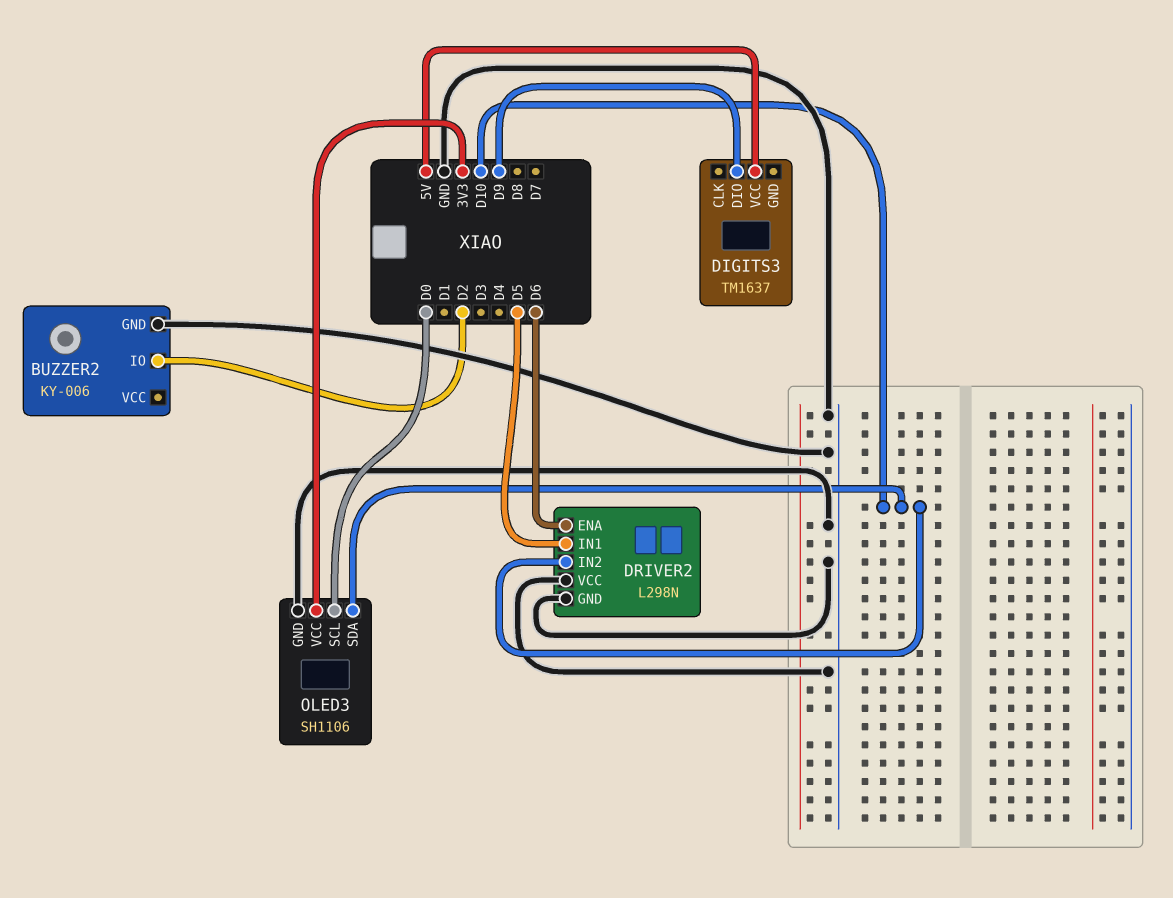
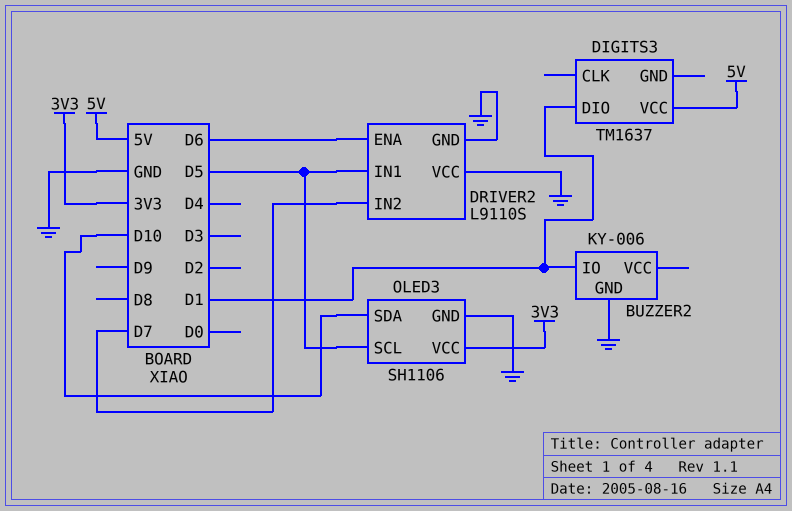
BUZZER2 pin IO: D2 -> D1
DIGITS3 pin DIO: D9 -> D1
DRIVER2: L298N -> L9110S
DRIVER2 pin IN2: D10 -> D7
OLED3 pin SCL: D0 -> D5

